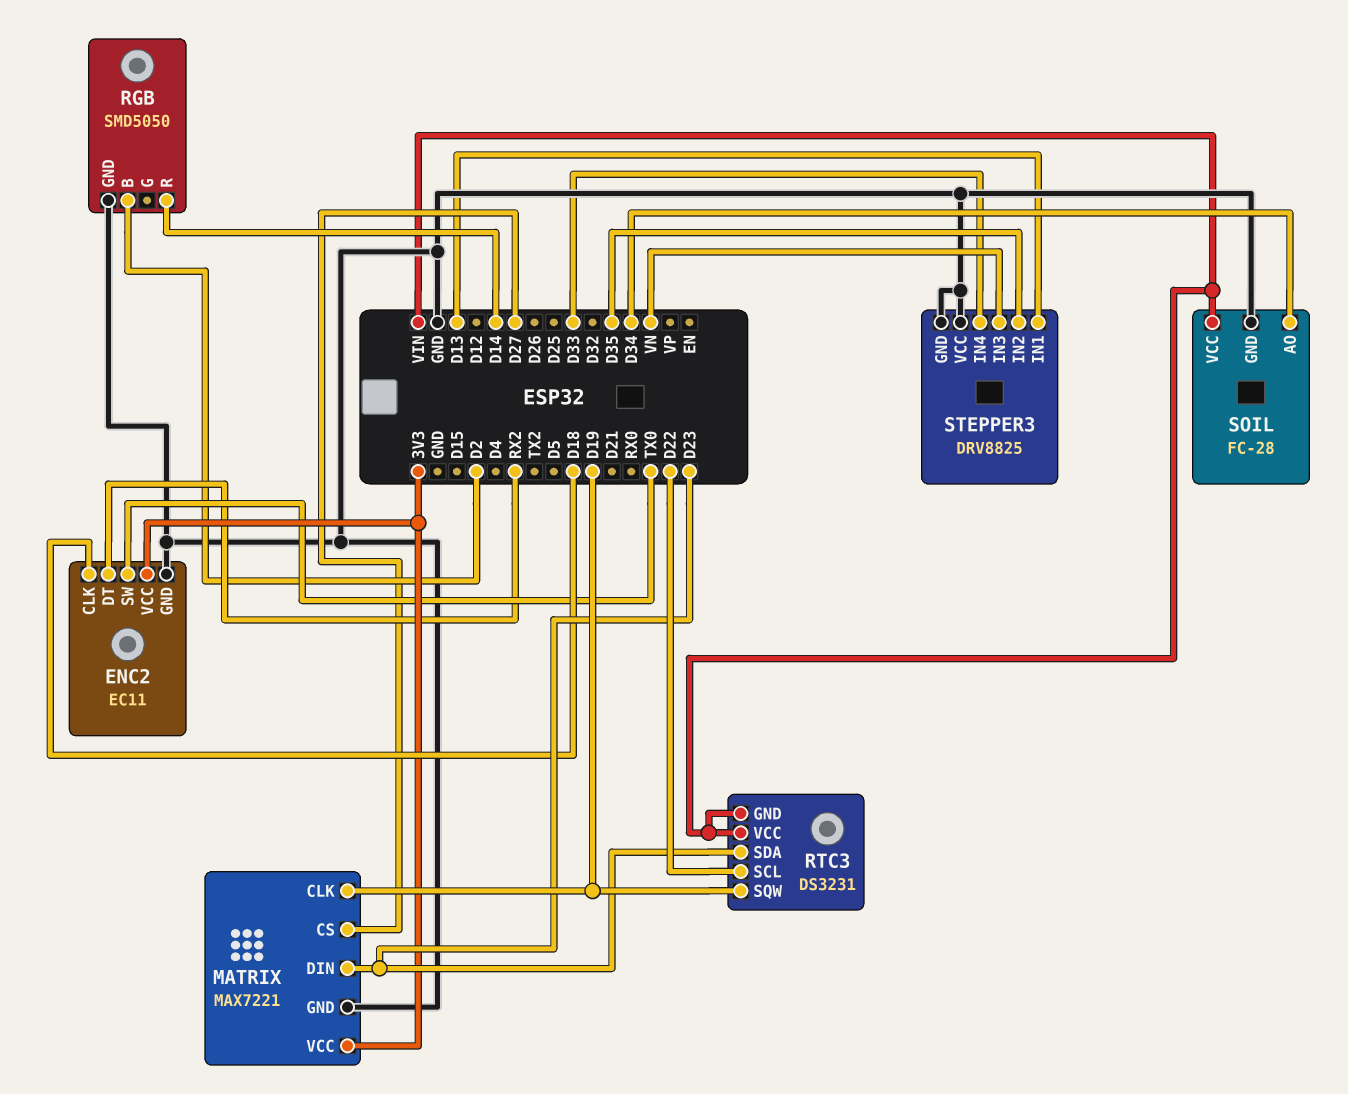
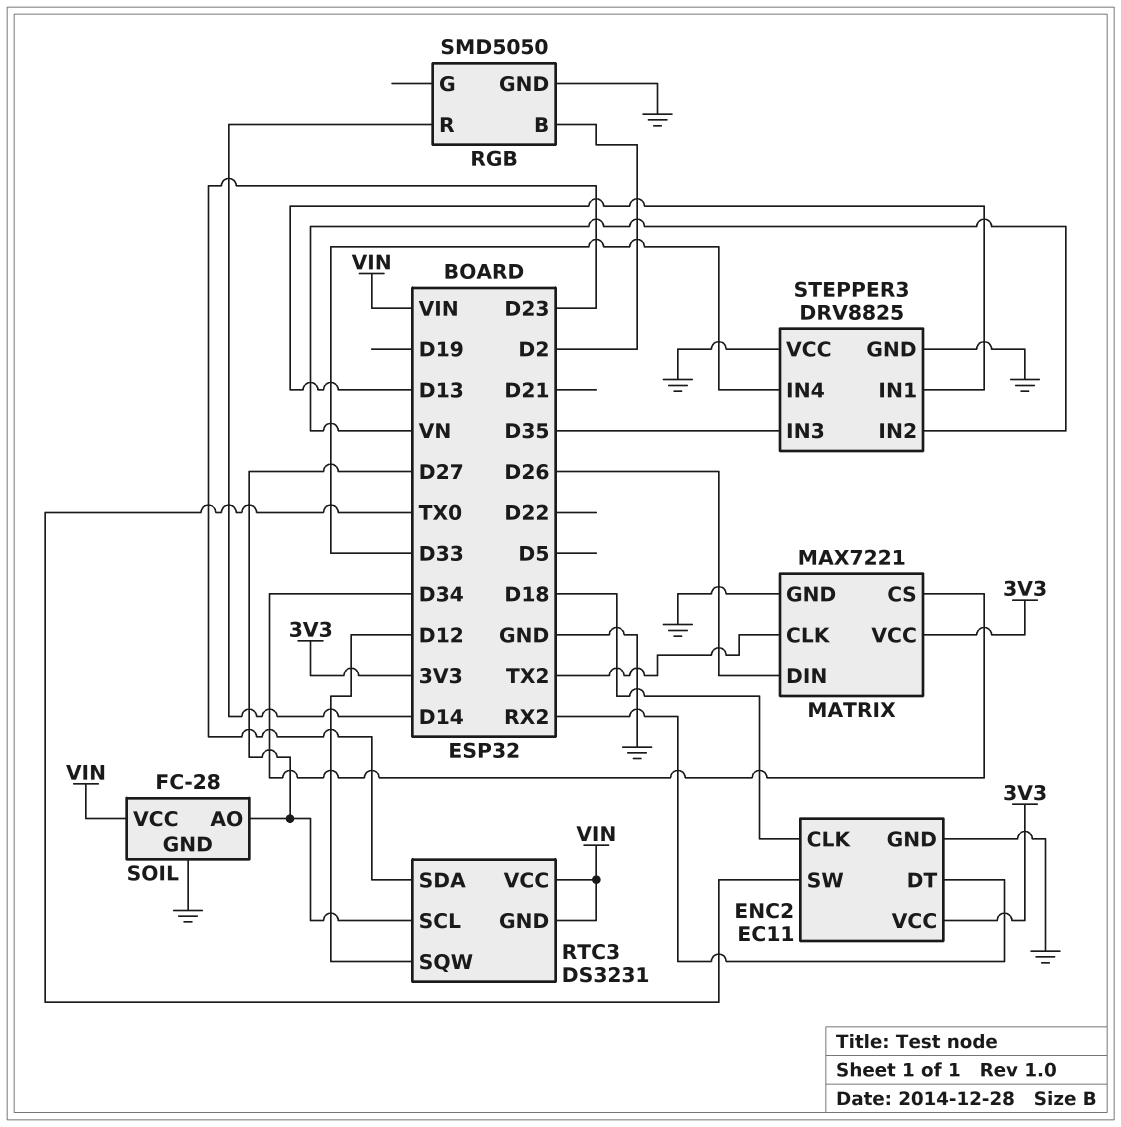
MATRIX pin CLK: D19 -> TX2
MATRIX pin CS: D27 -> D34
MATRIX pin DIN: D23 -> D26
RTC3 pin SCL: D22 -> D27
RTC3 pin SQW: D19 -> D12
SOIL pin AO: D34 -> D27
STEPPER3 pin IN2: D35 -> VN
STEPPER3 pin IN3: VN -> D35

